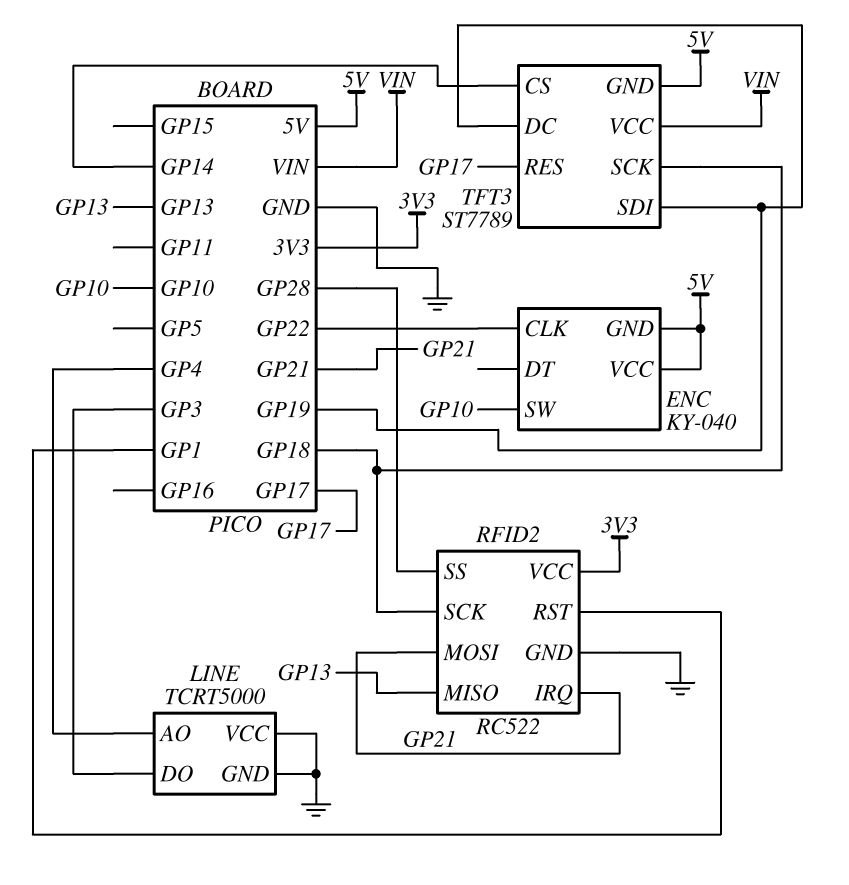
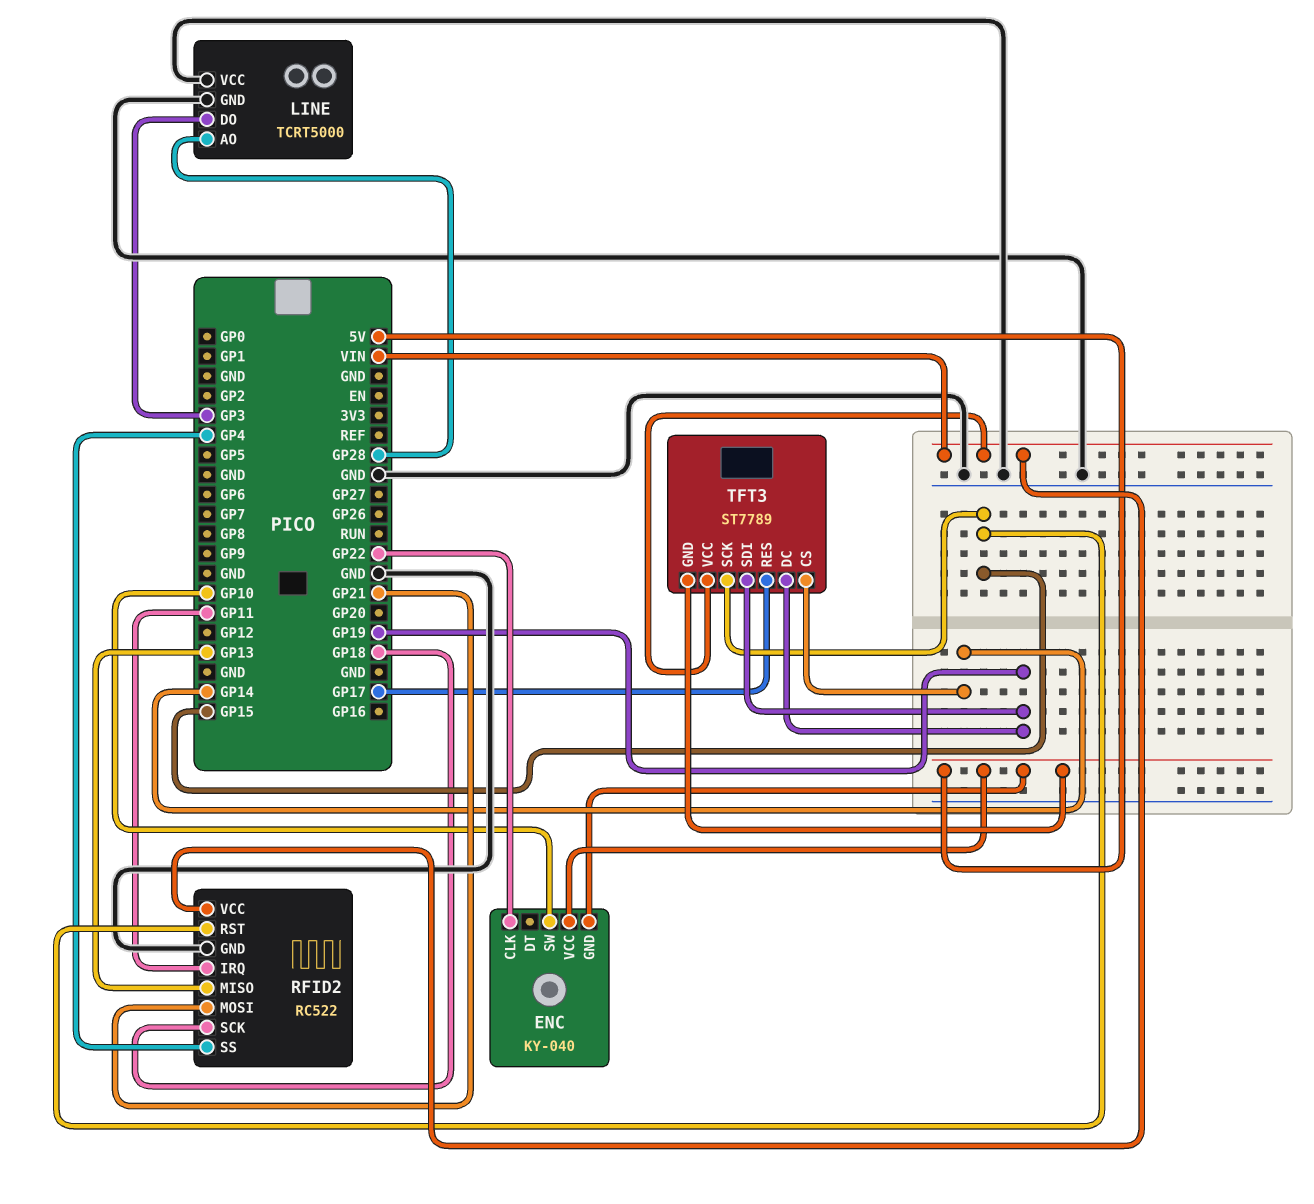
LINE pin AO: GP4 -> GP28
RFID2 pin IRQ: GP21 -> GP11
RFID2 pin RST: GP1 -> GP15
RFID2 pin SS: GP28 -> GP4
RFID2 pin VCC: 3V3 -> VIN
TFT3 pin SCK: GP18 -> GP15

